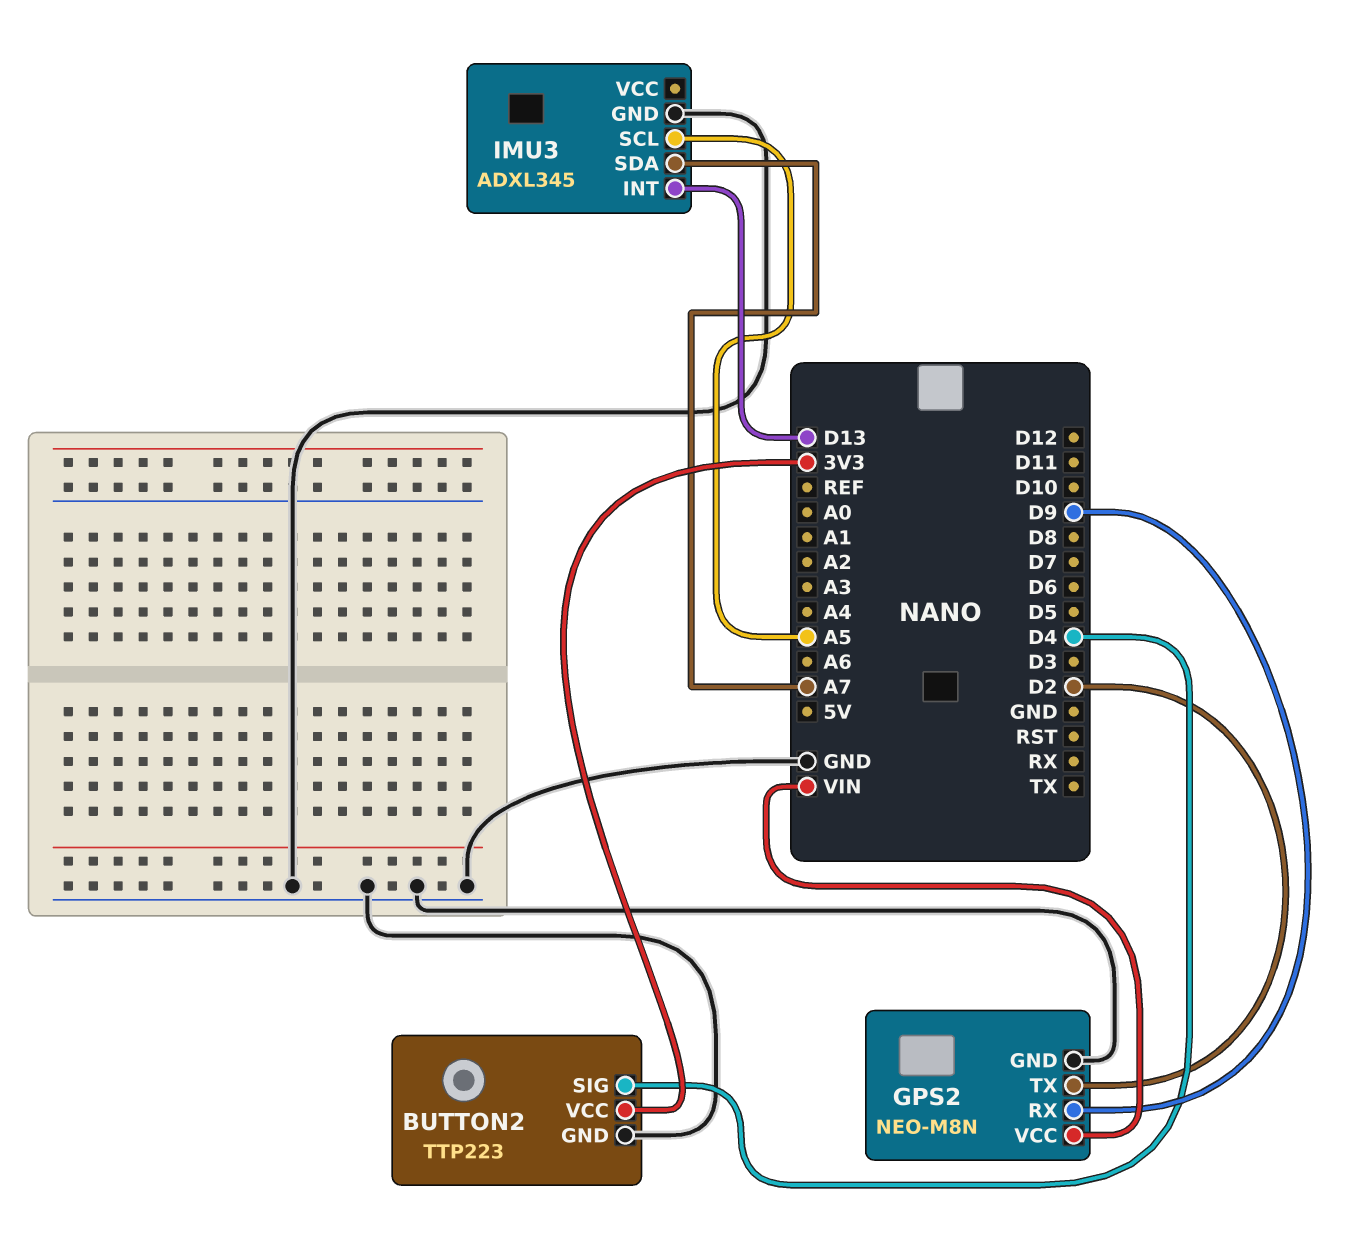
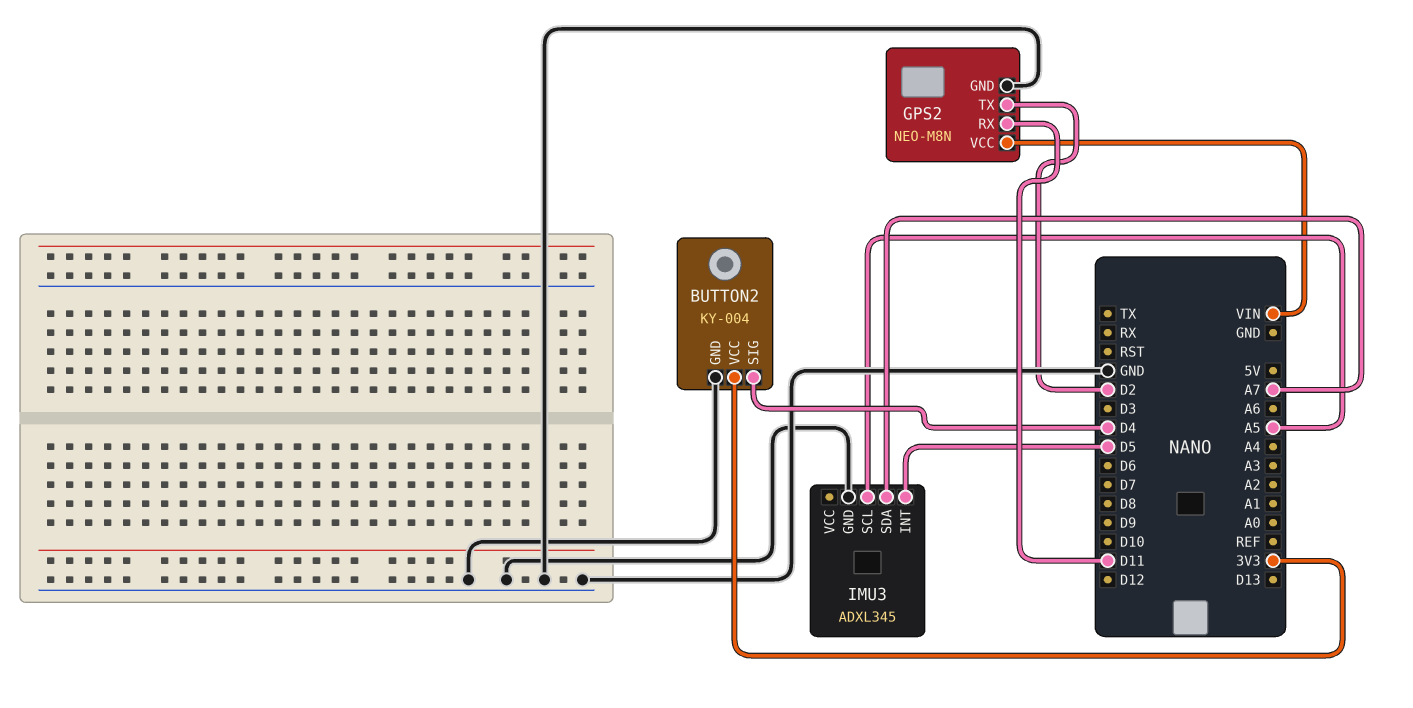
BUTTON2: TTP223 -> KY-004
GPS2 pin RX: D9 -> D11
IMU3 pin INT: D13 -> D5

